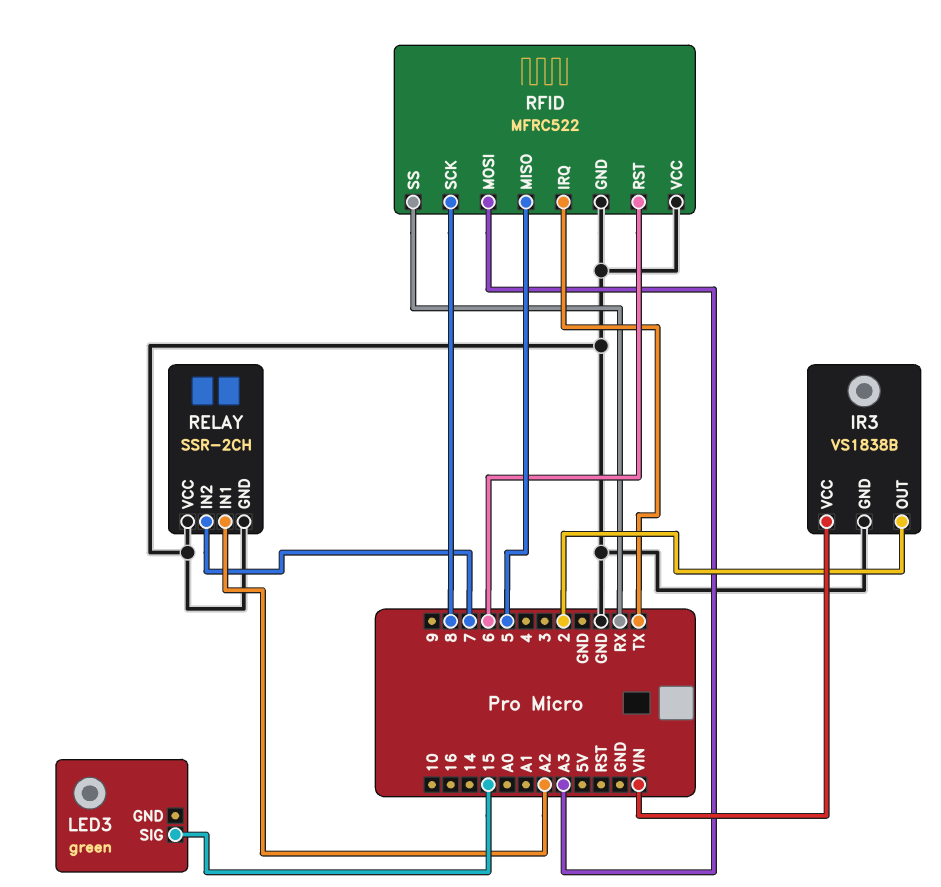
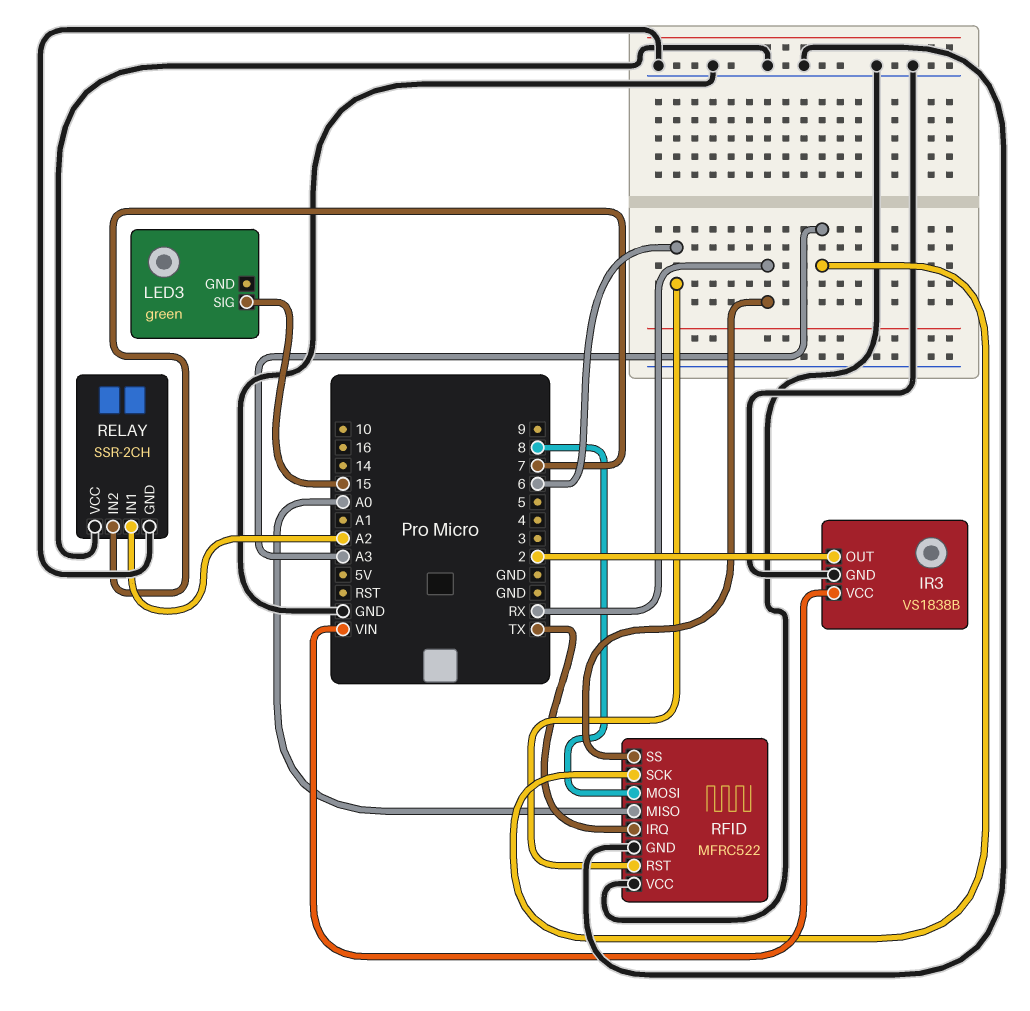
RFID pin MISO: 5 -> A0
RFID pin MOSI: A3 -> 8
RFID pin SCK: 8 -> A3

